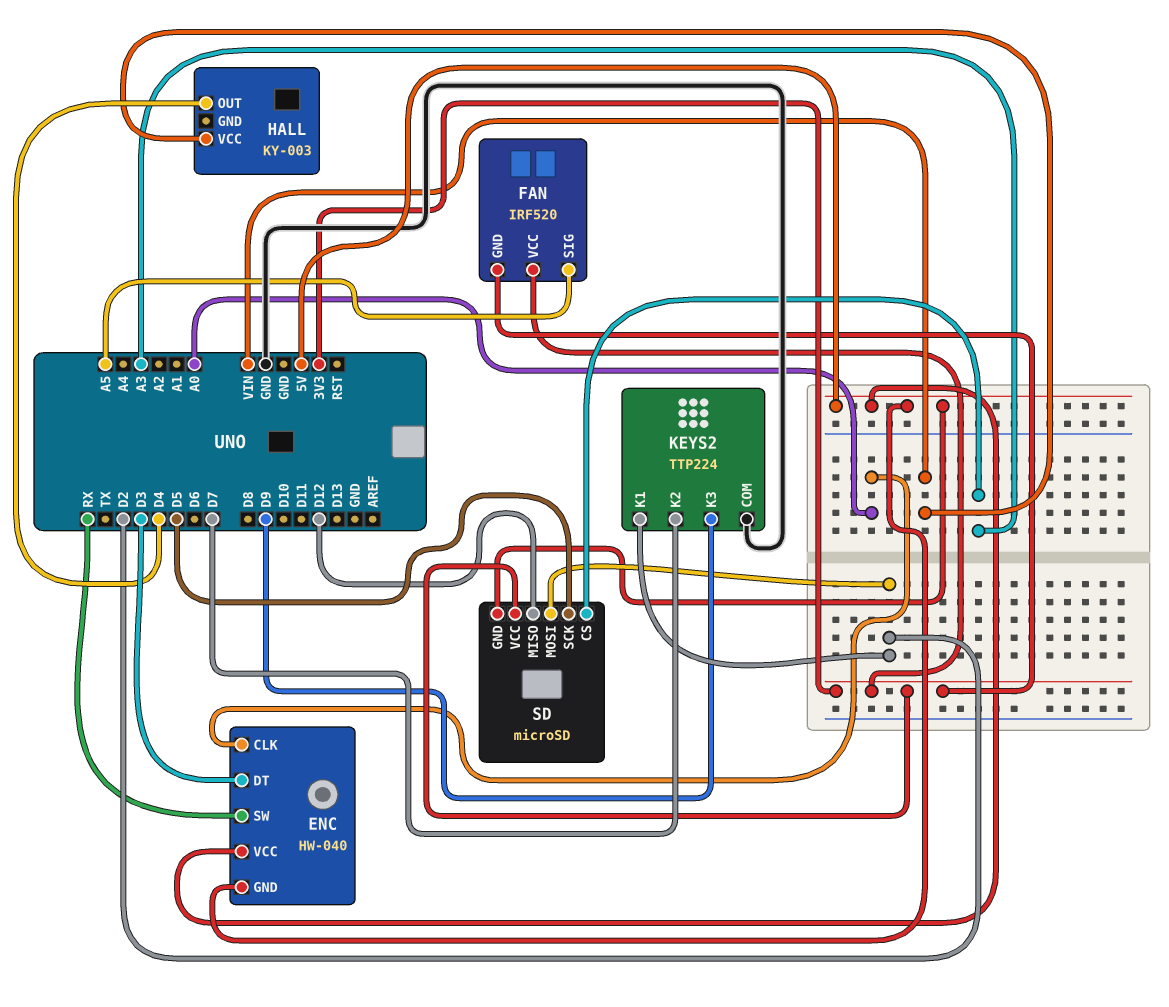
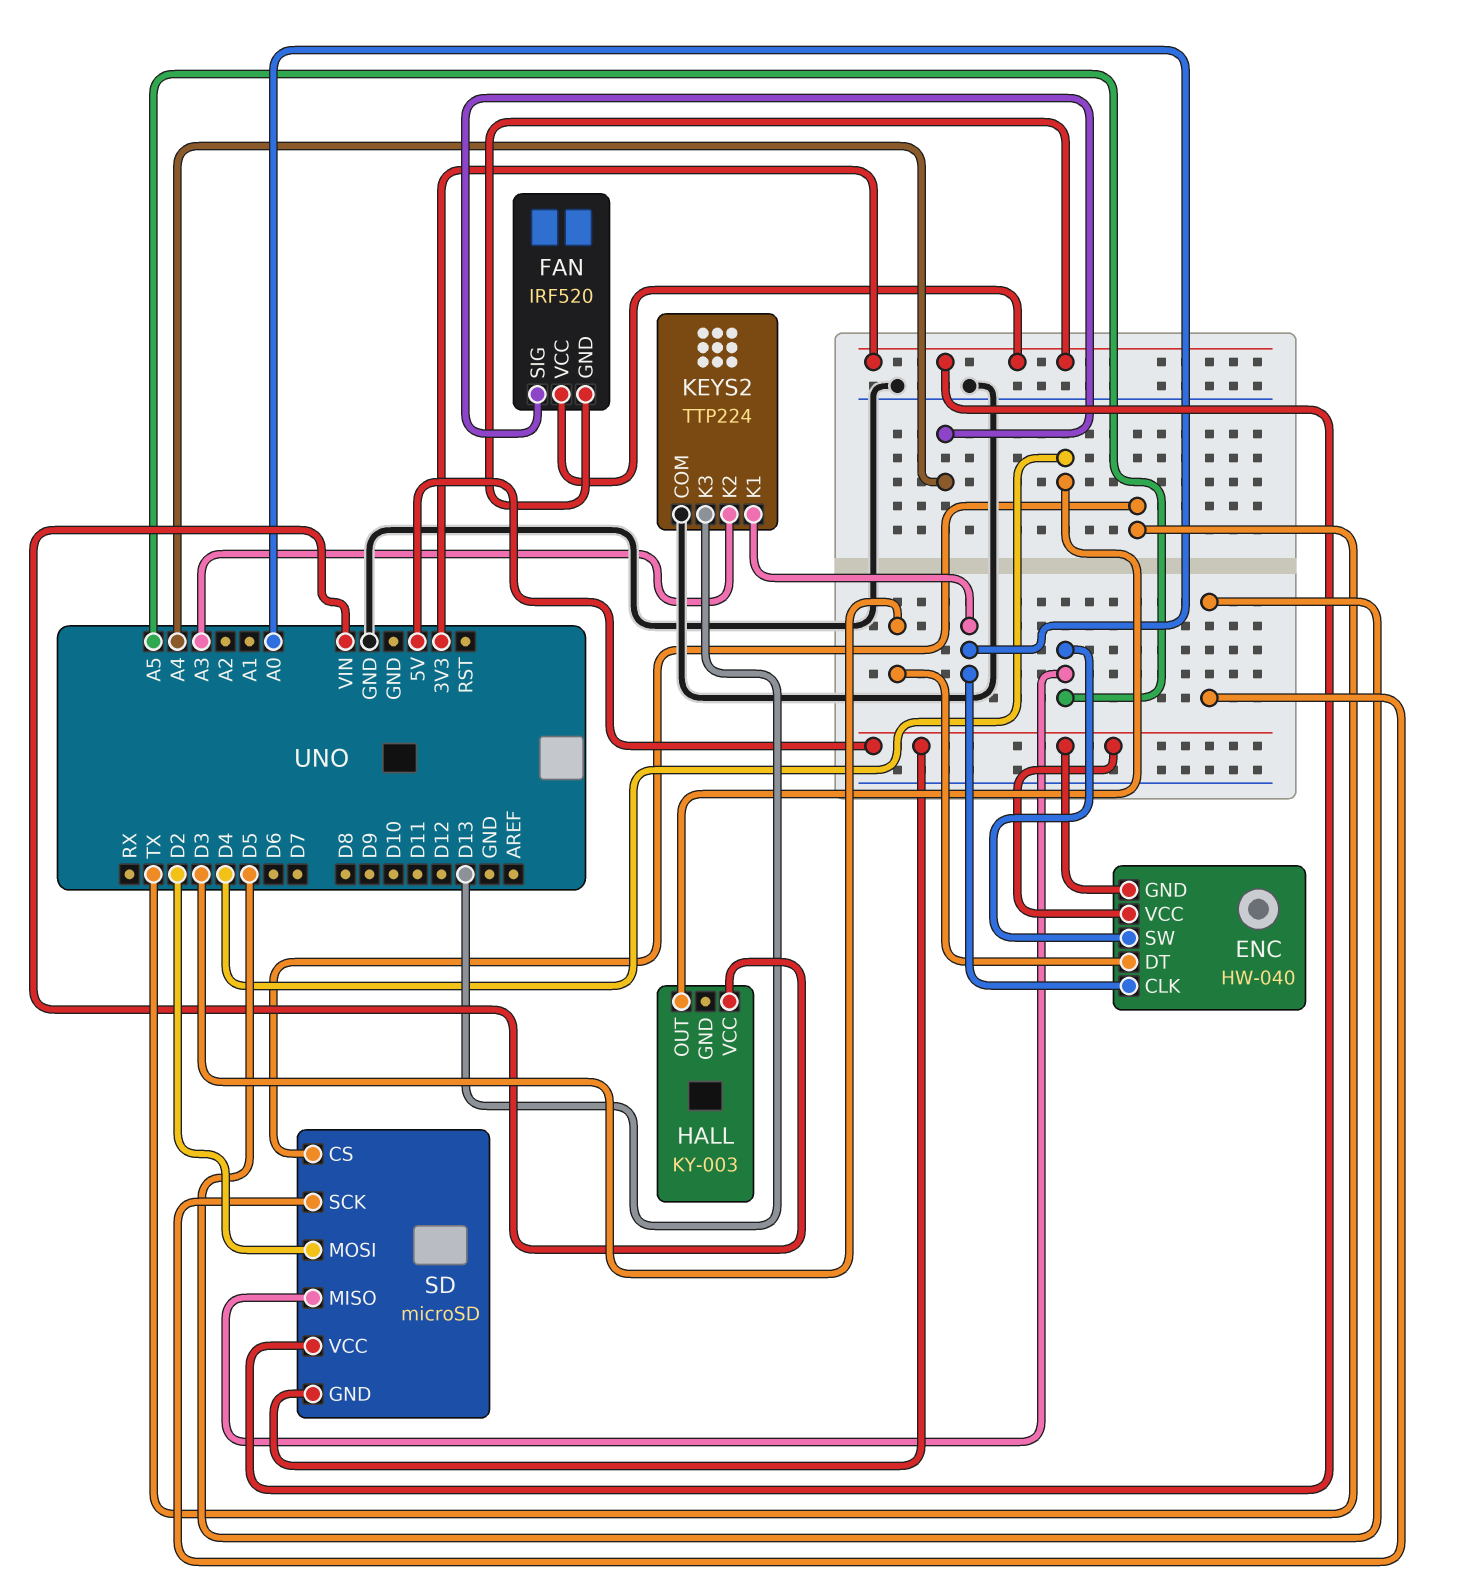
ENC pin SW: RX -> A5
FAN pin SIG: A5 -> A4
KEYS2 pin K1: D2 -> A0
KEYS2 pin K2: D7 -> A3
KEYS2 pin K3: D9 -> D13
SD pin CS: A3 -> TX
SD pin MISO: D12 -> A5

